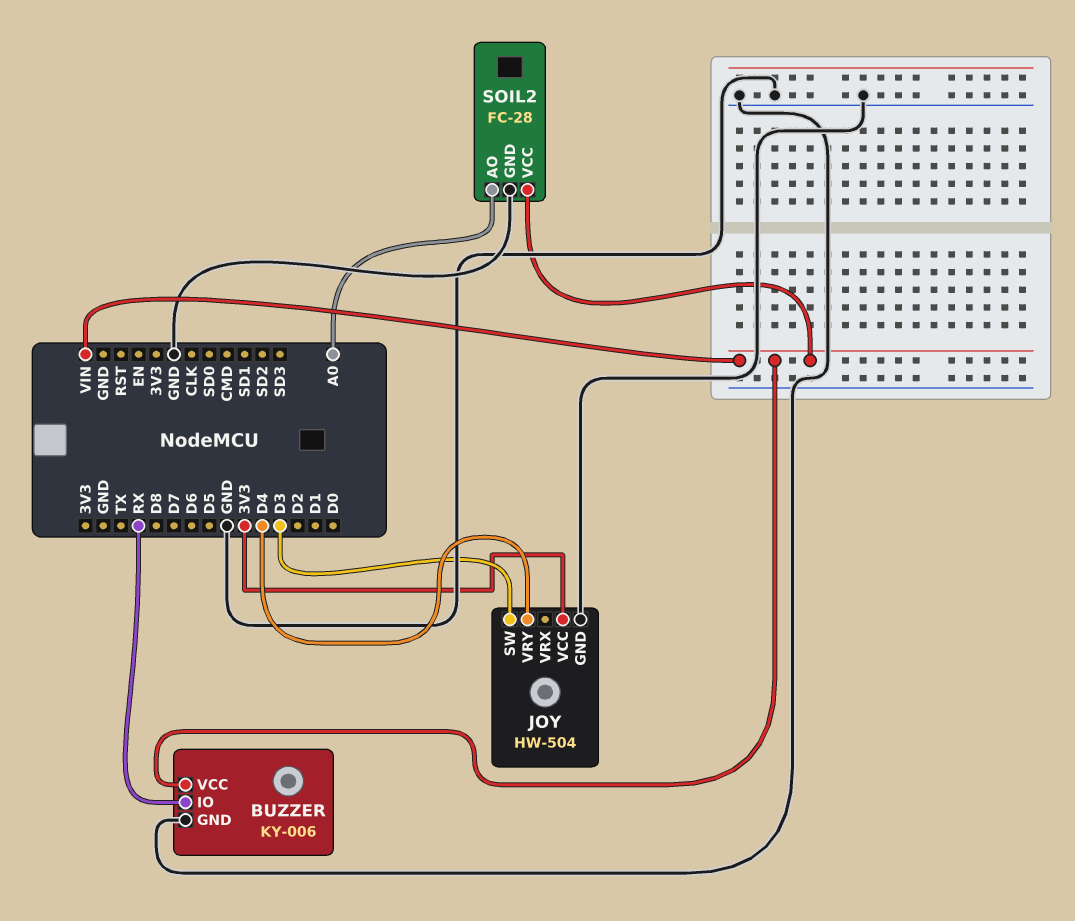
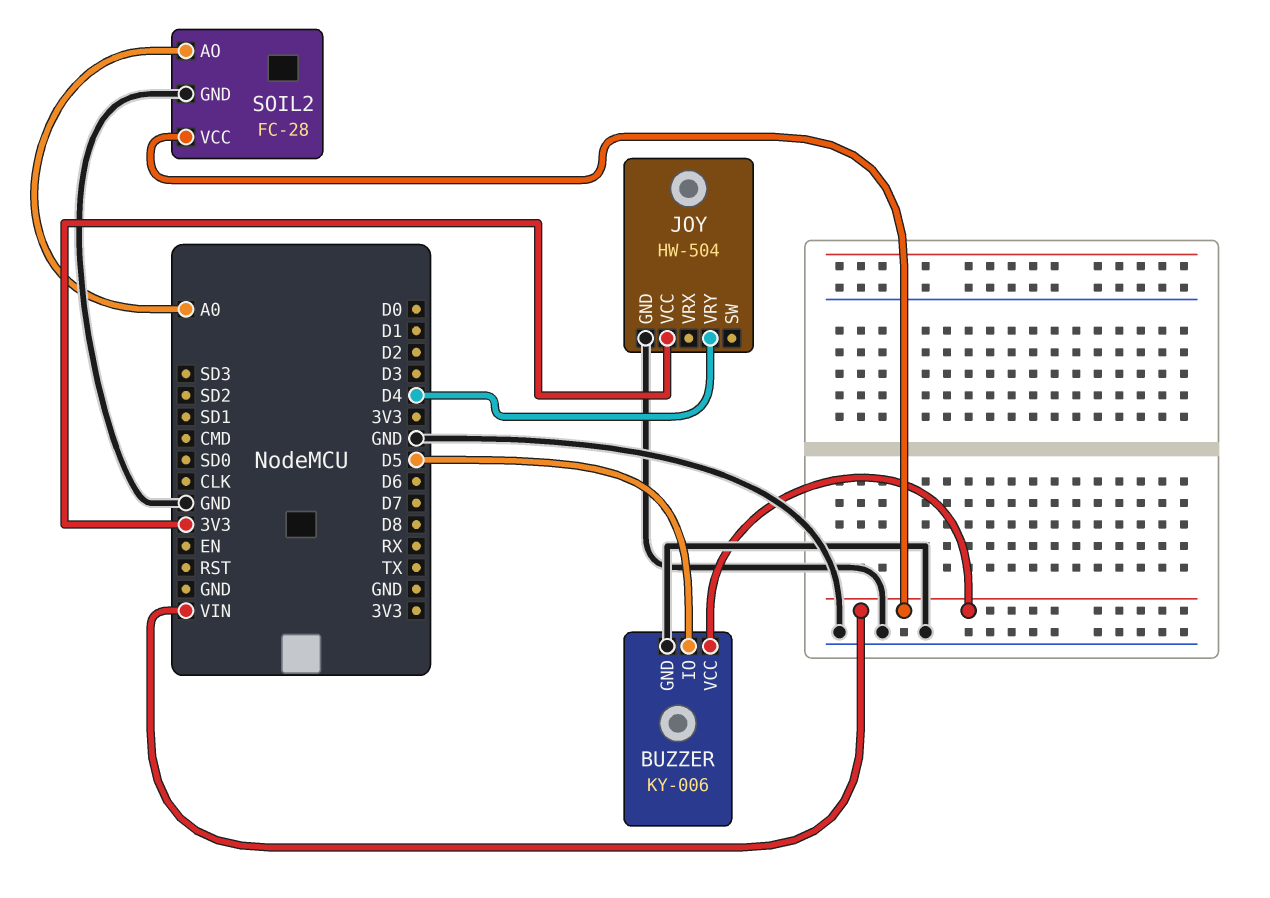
BUZZER pin IO: RX -> D5
JOY pin SW: D3 -> none

